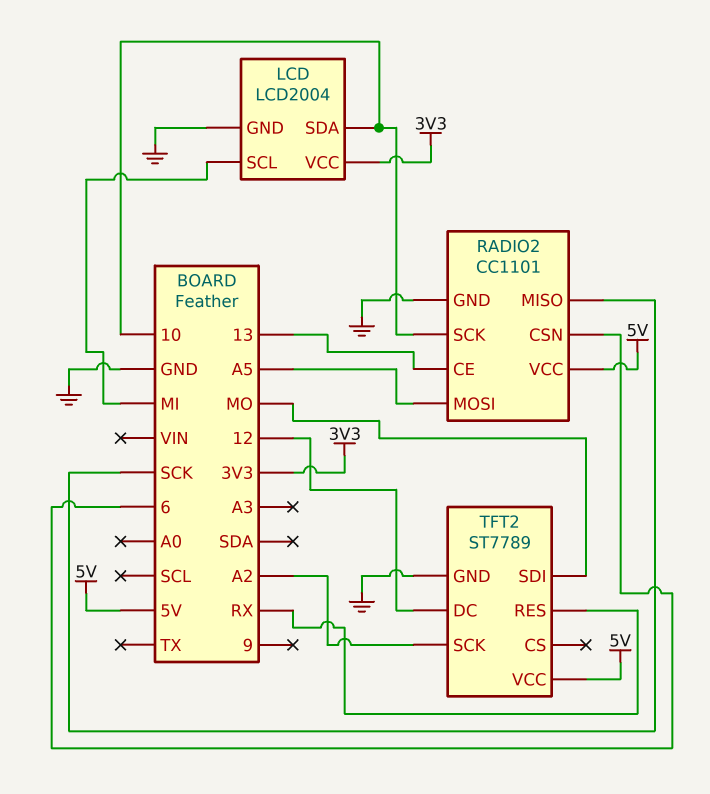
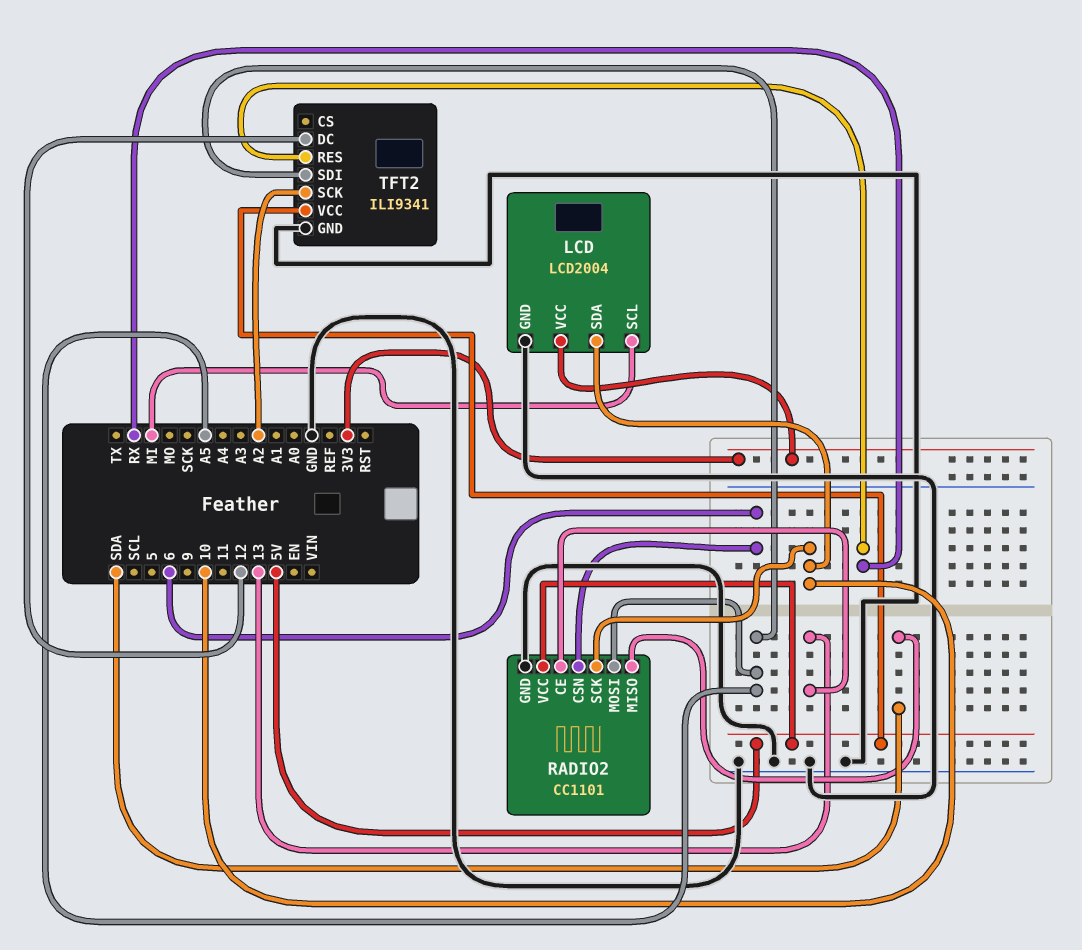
RADIO2 pin MISO: SCK -> SDA
TFT2: ST7789 -> ILI9341
TFT2 pin SDI: MO -> A5

